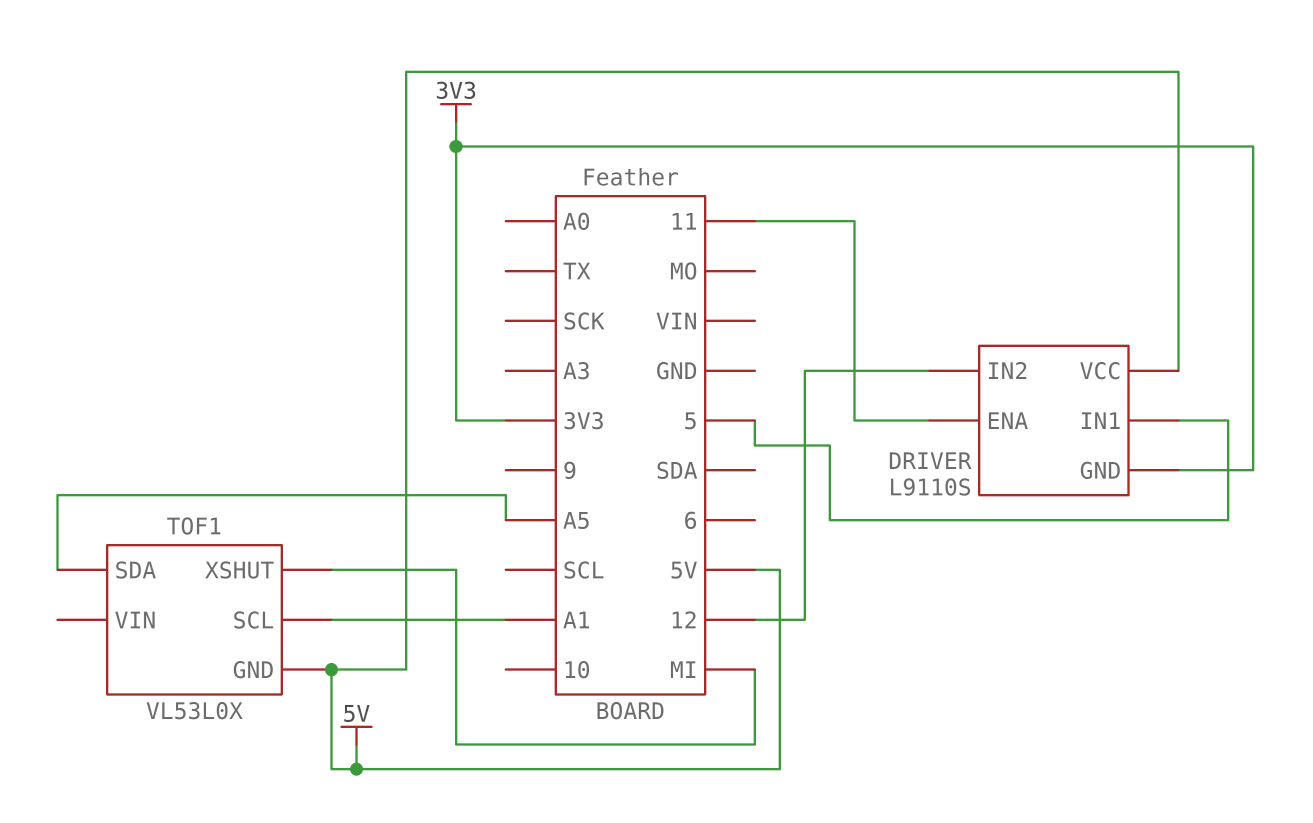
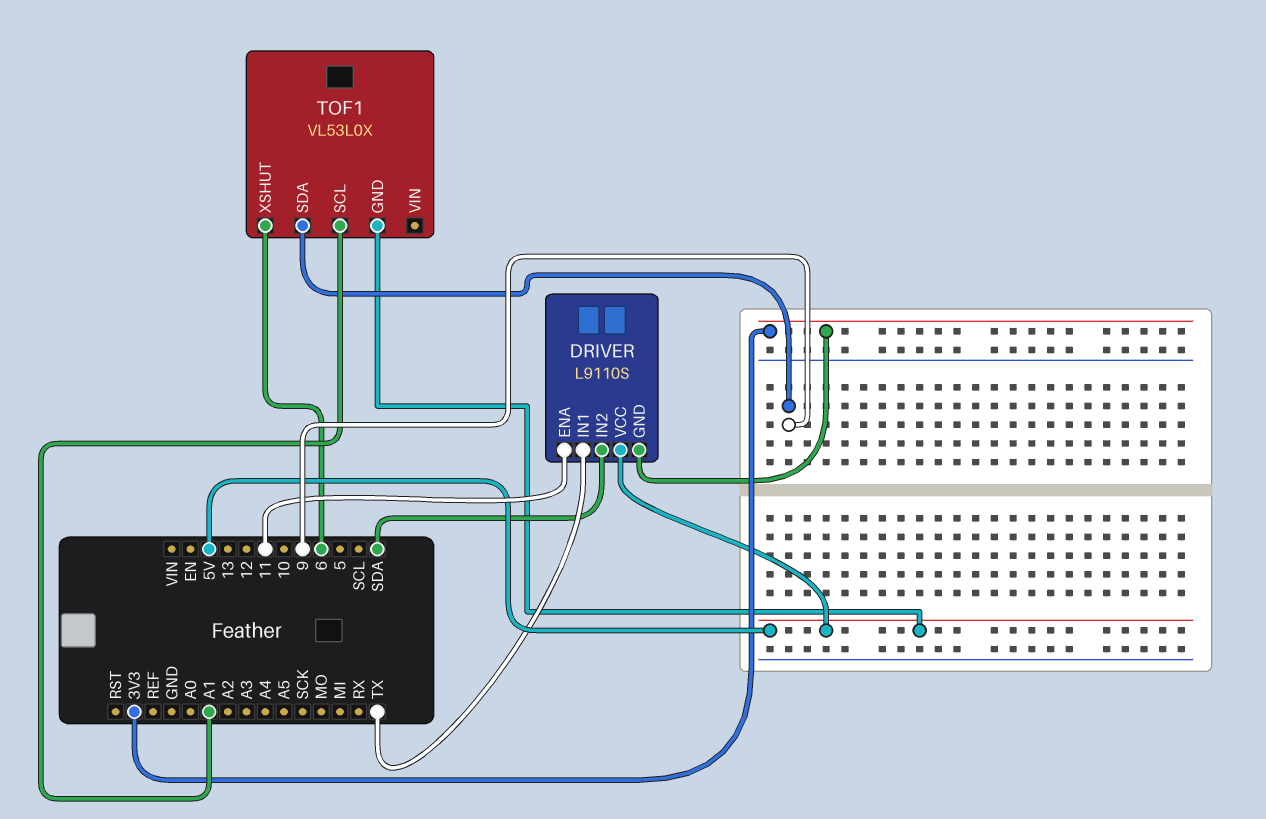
DRIVER pin IN1: 5 -> TX
DRIVER pin IN2: 12 -> SDA
TOF1 pin SDA: A5 -> 9
TOF1 pin XSHUT: MI -> 6

